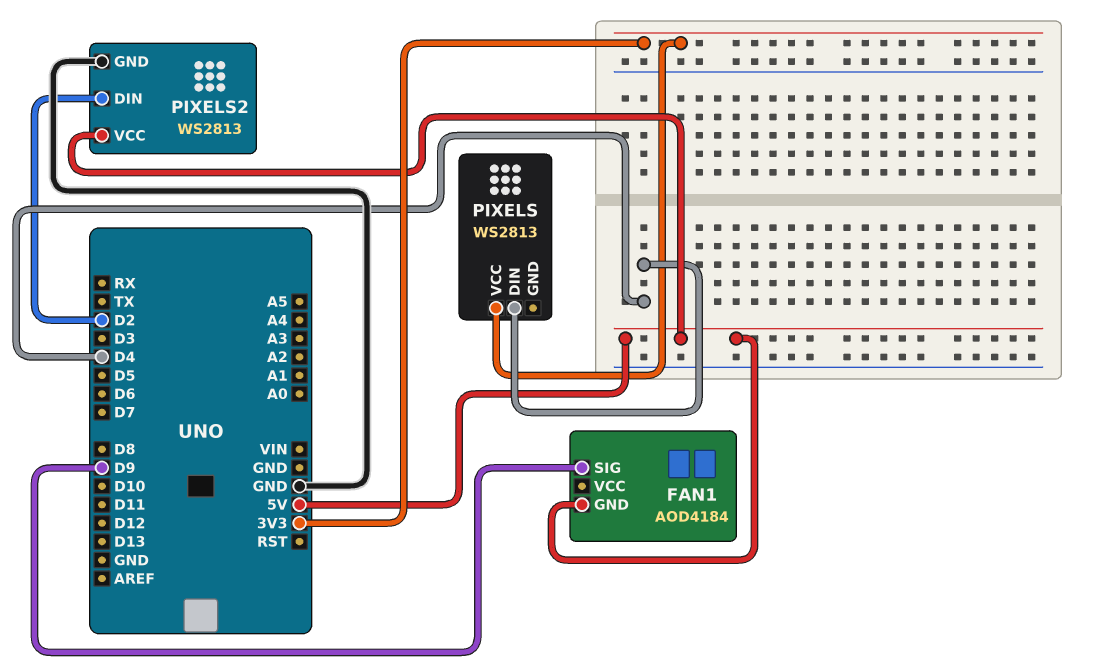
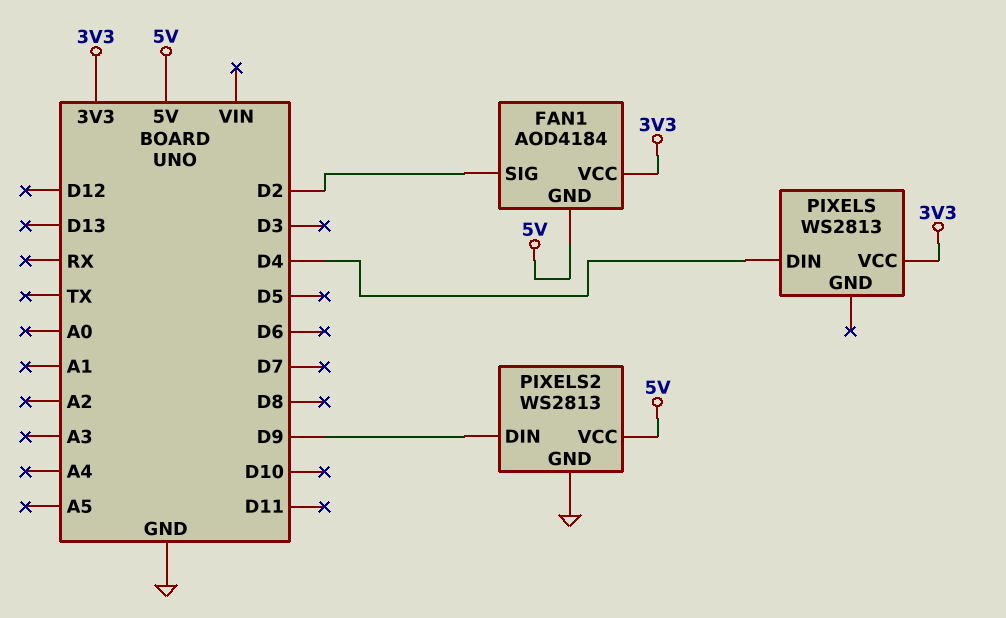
FAN1 pin SIG: D9 -> D2
FAN1 pin VCC: none -> 3V3
PIXELS2 pin DIN: D2 -> D9

